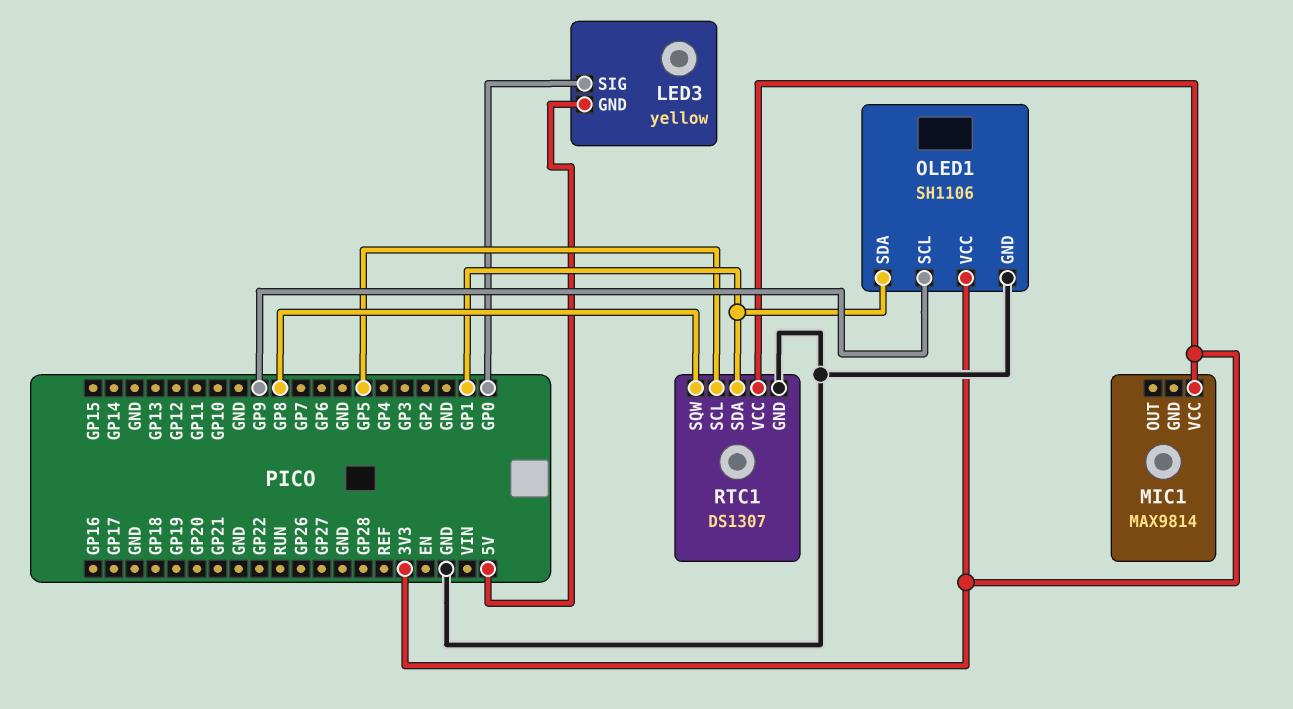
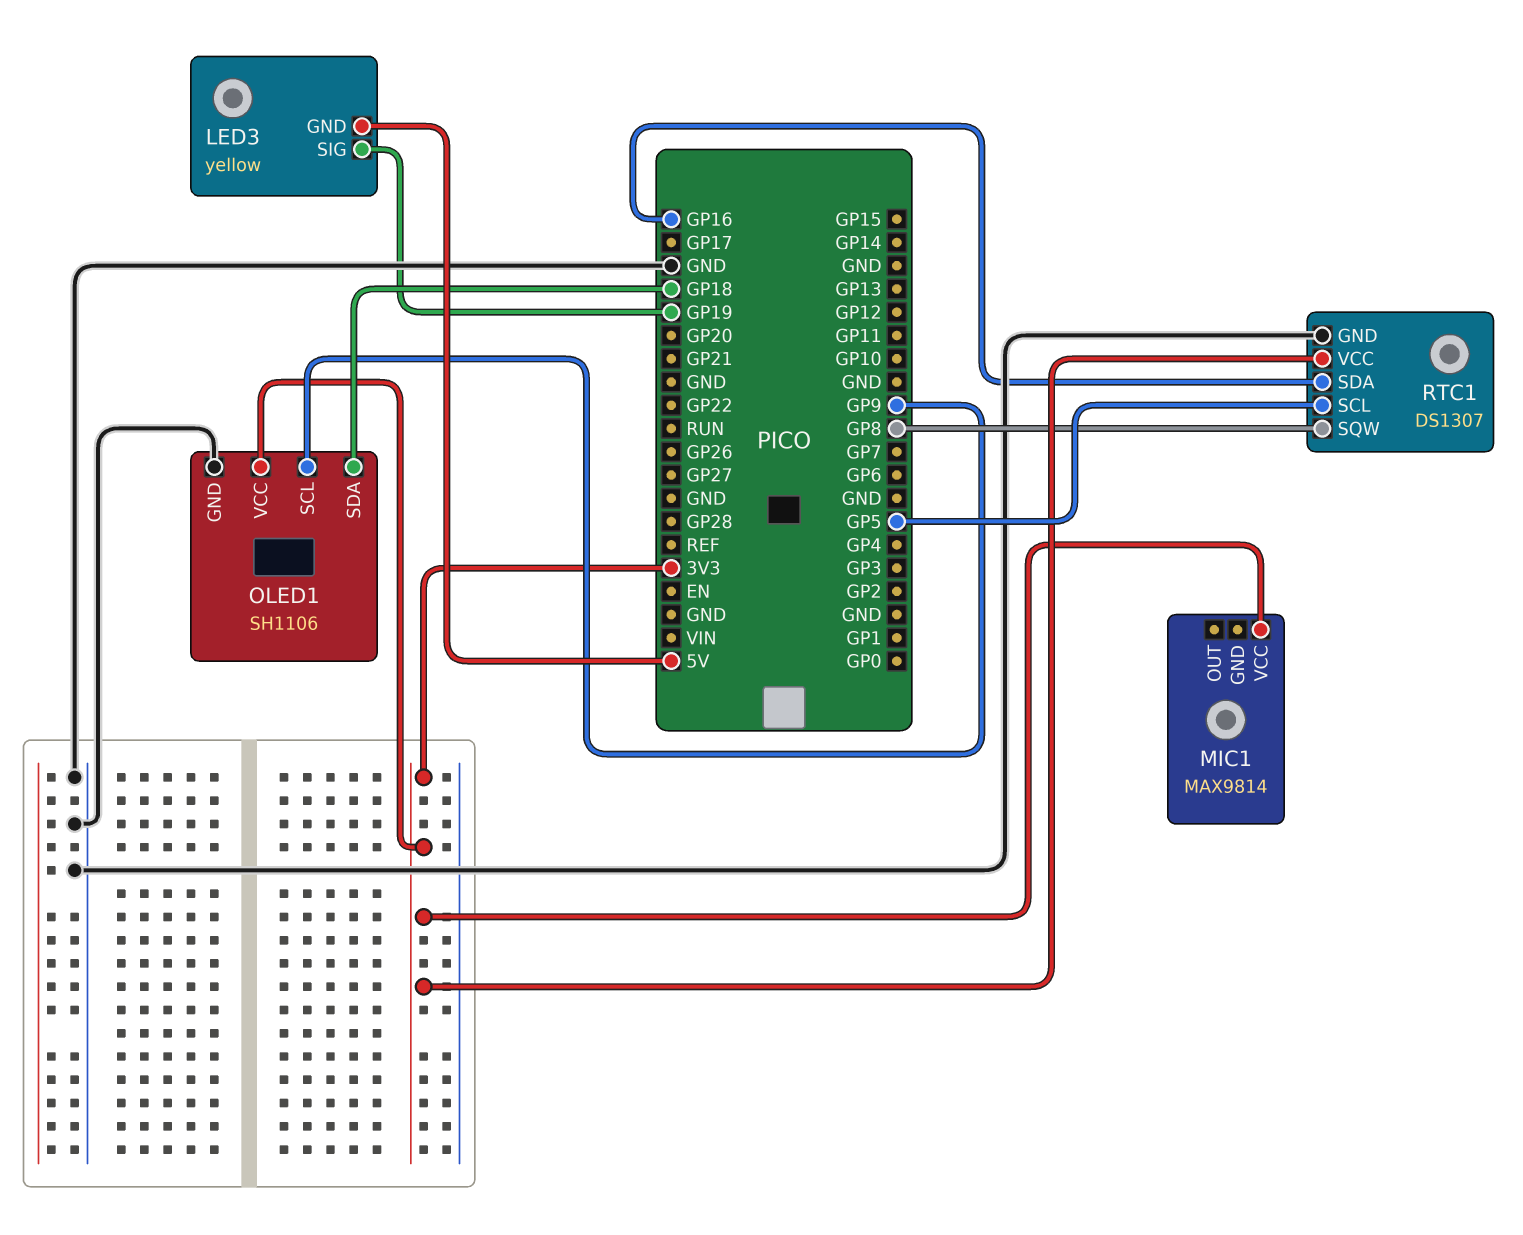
LED3 pin SIG: GP0 -> GP19
OLED1 pin SDA: GP1 -> GP18
RTC1 pin SDA: GP1 -> GP16

